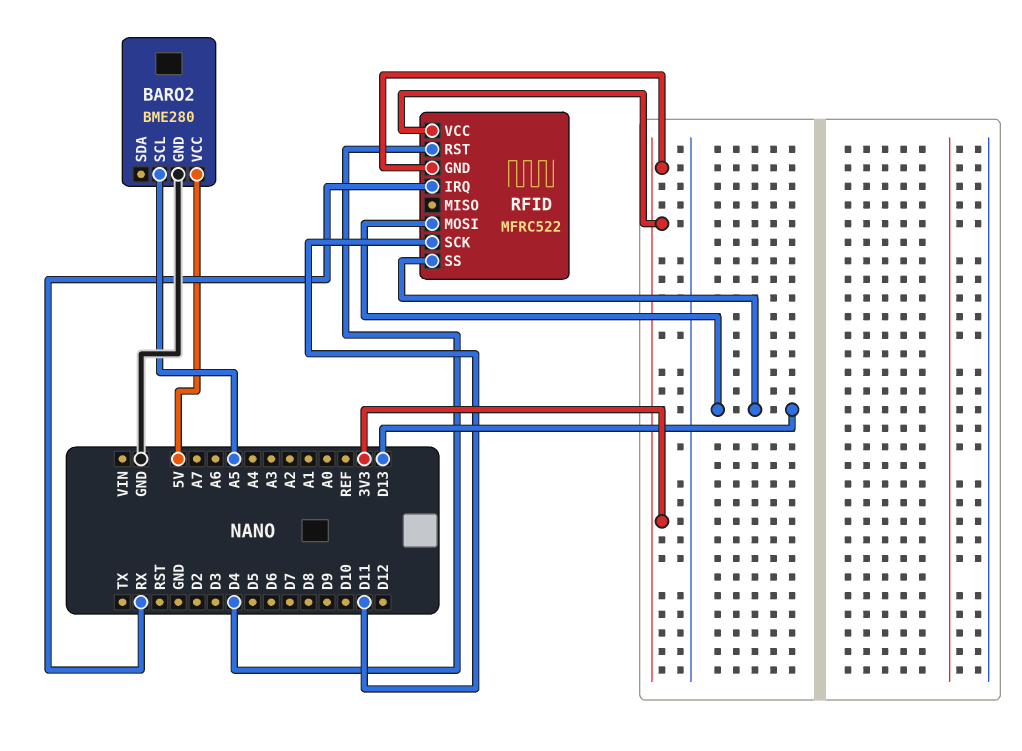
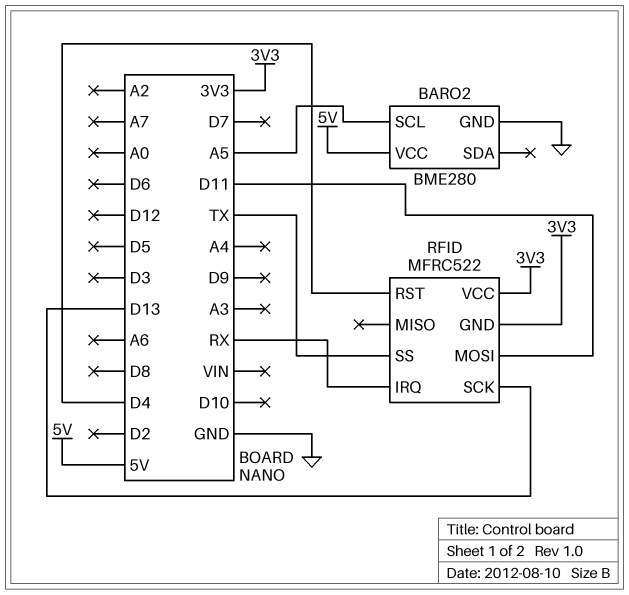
RFID pin MOSI: D13 -> D11
RFID pin SCK: D11 -> D13
RFID pin SS: D13 -> TX

